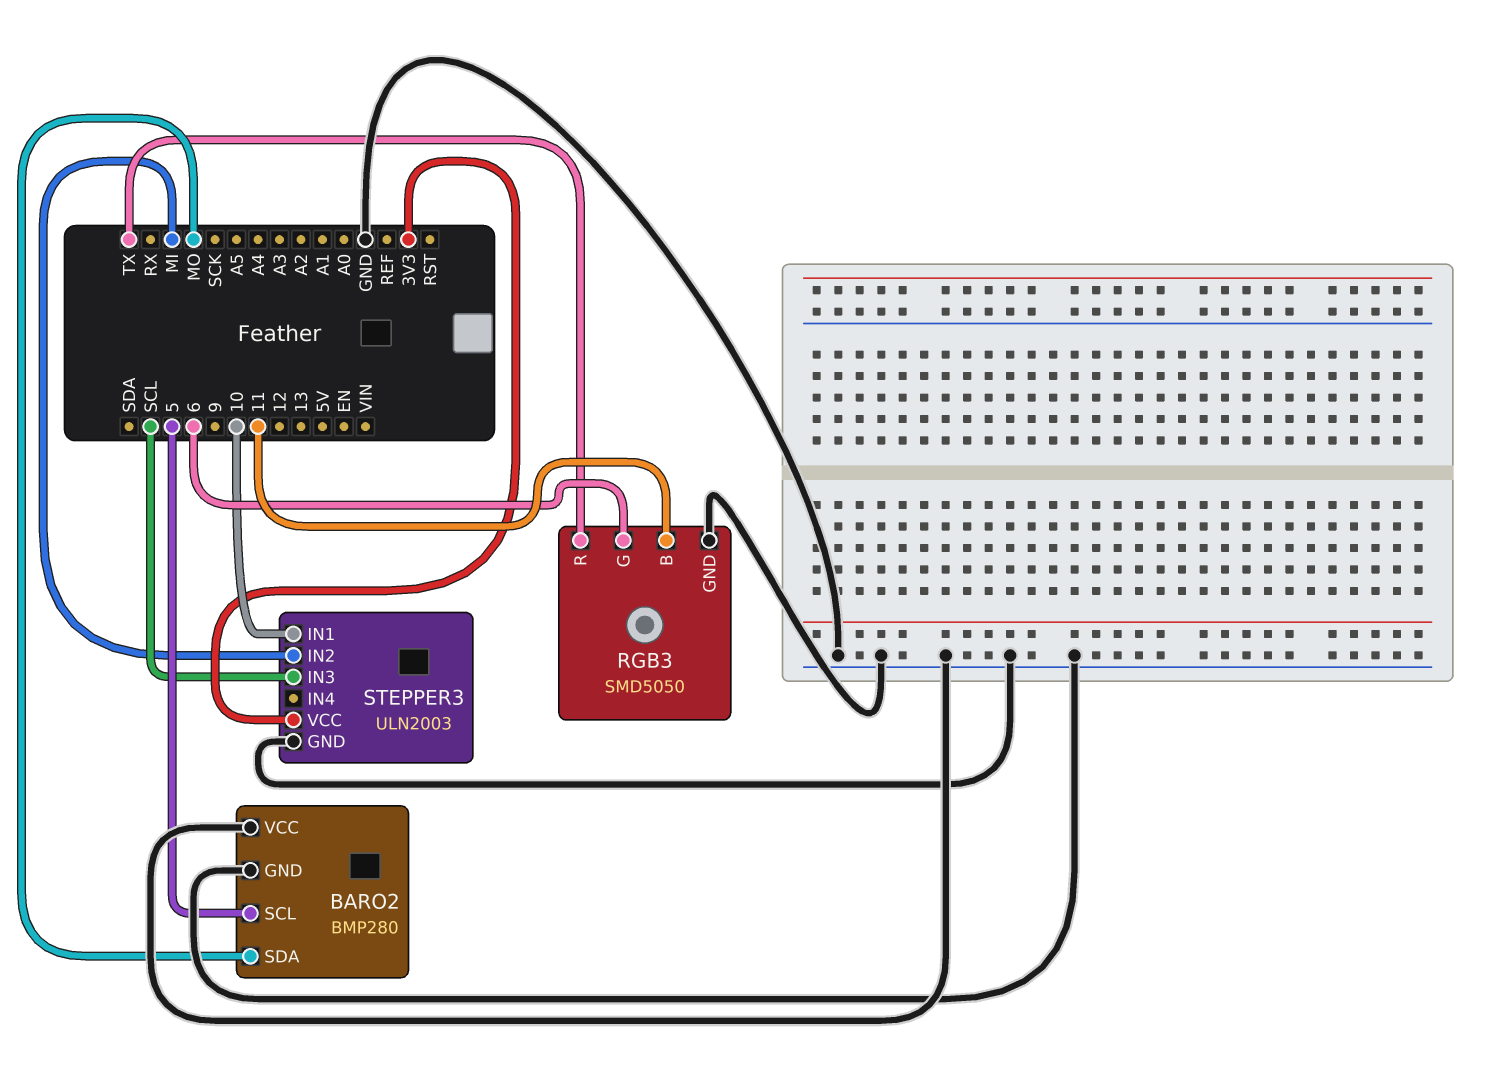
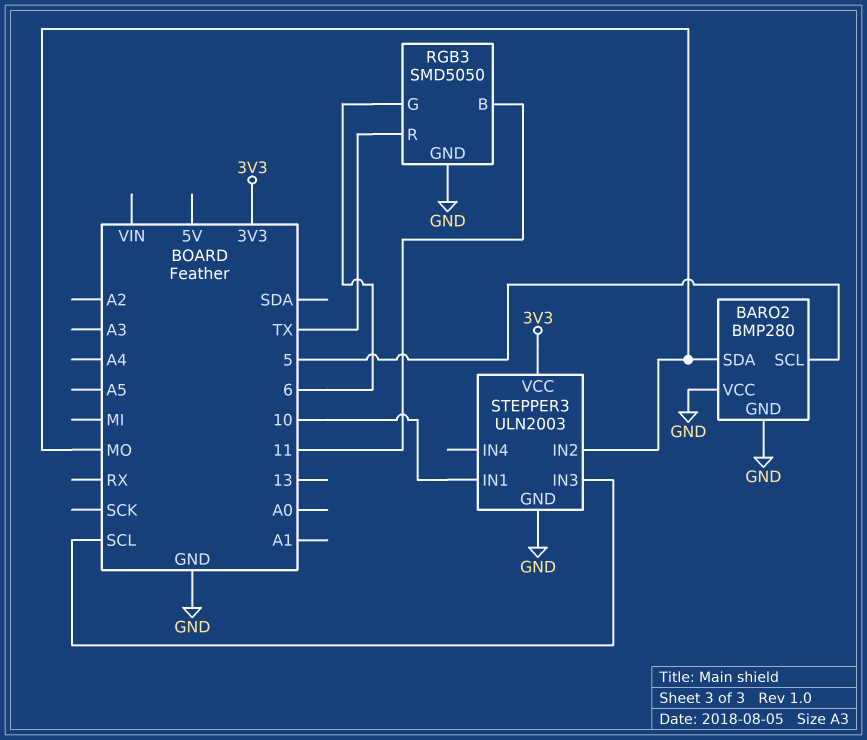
STEPPER3 pin IN2: MI -> MO

